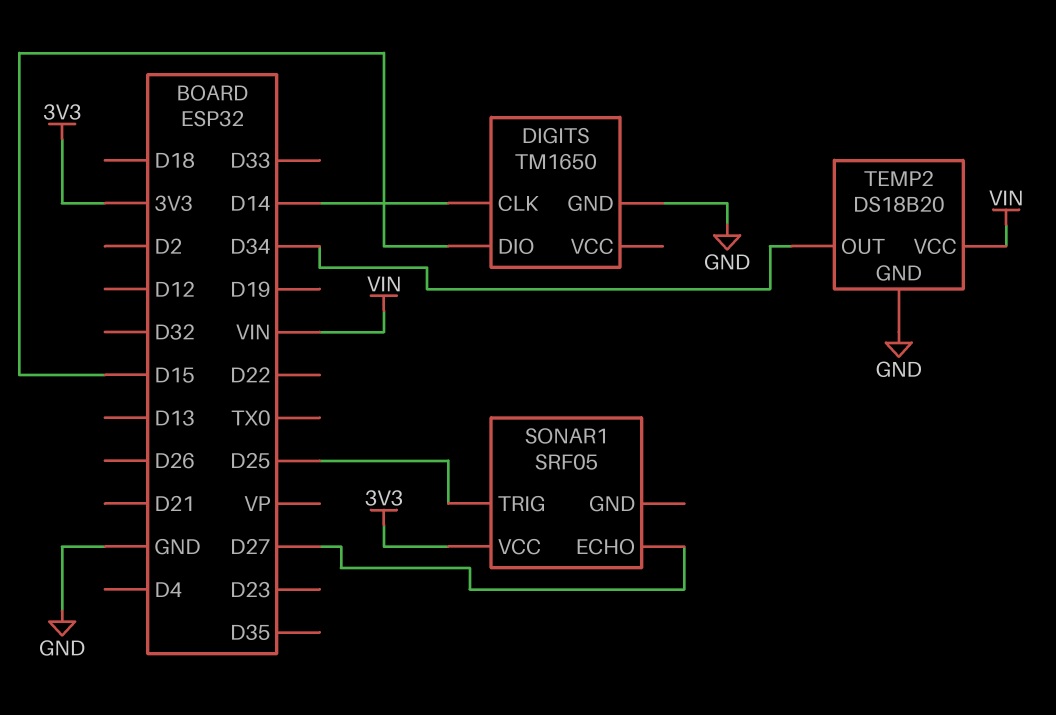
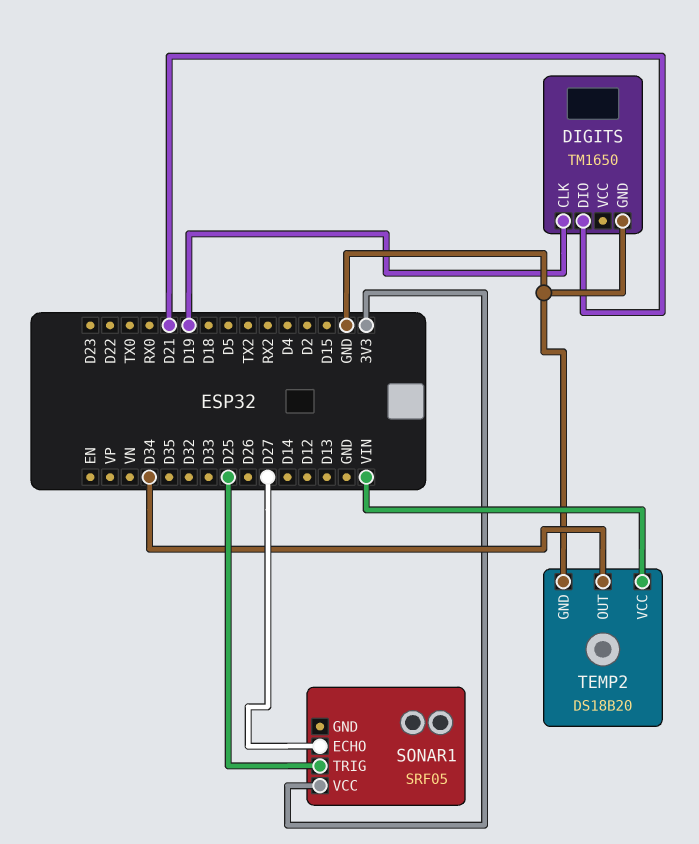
DIGITS pin CLK: D14 -> D19
DIGITS pin DIO: D15 -> D21

